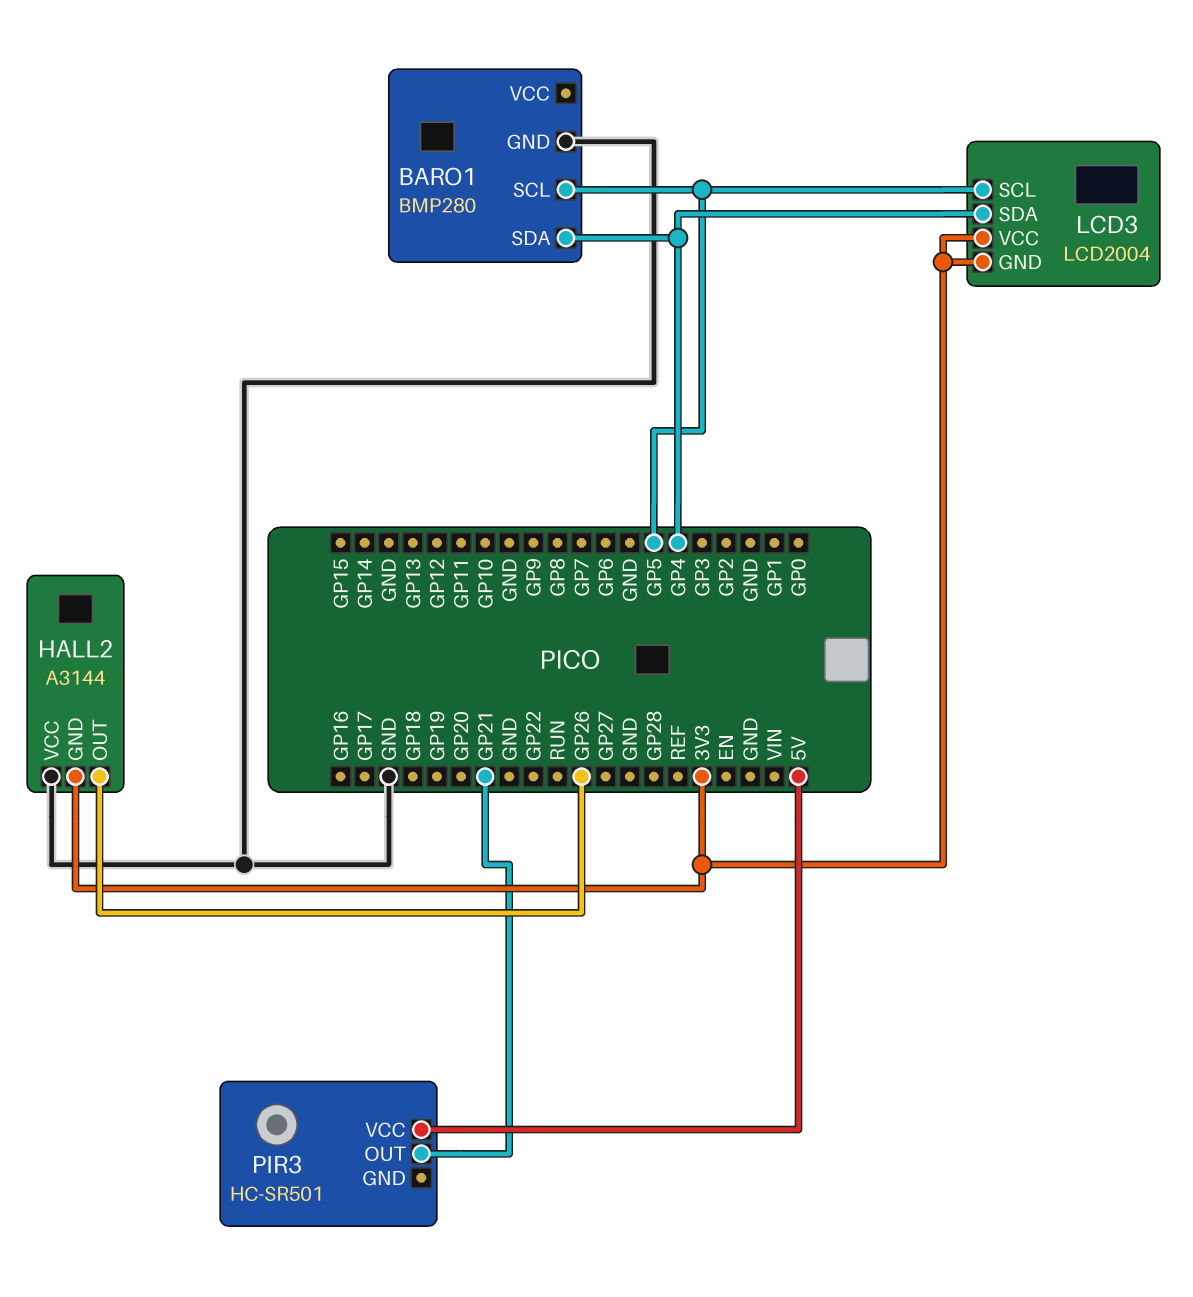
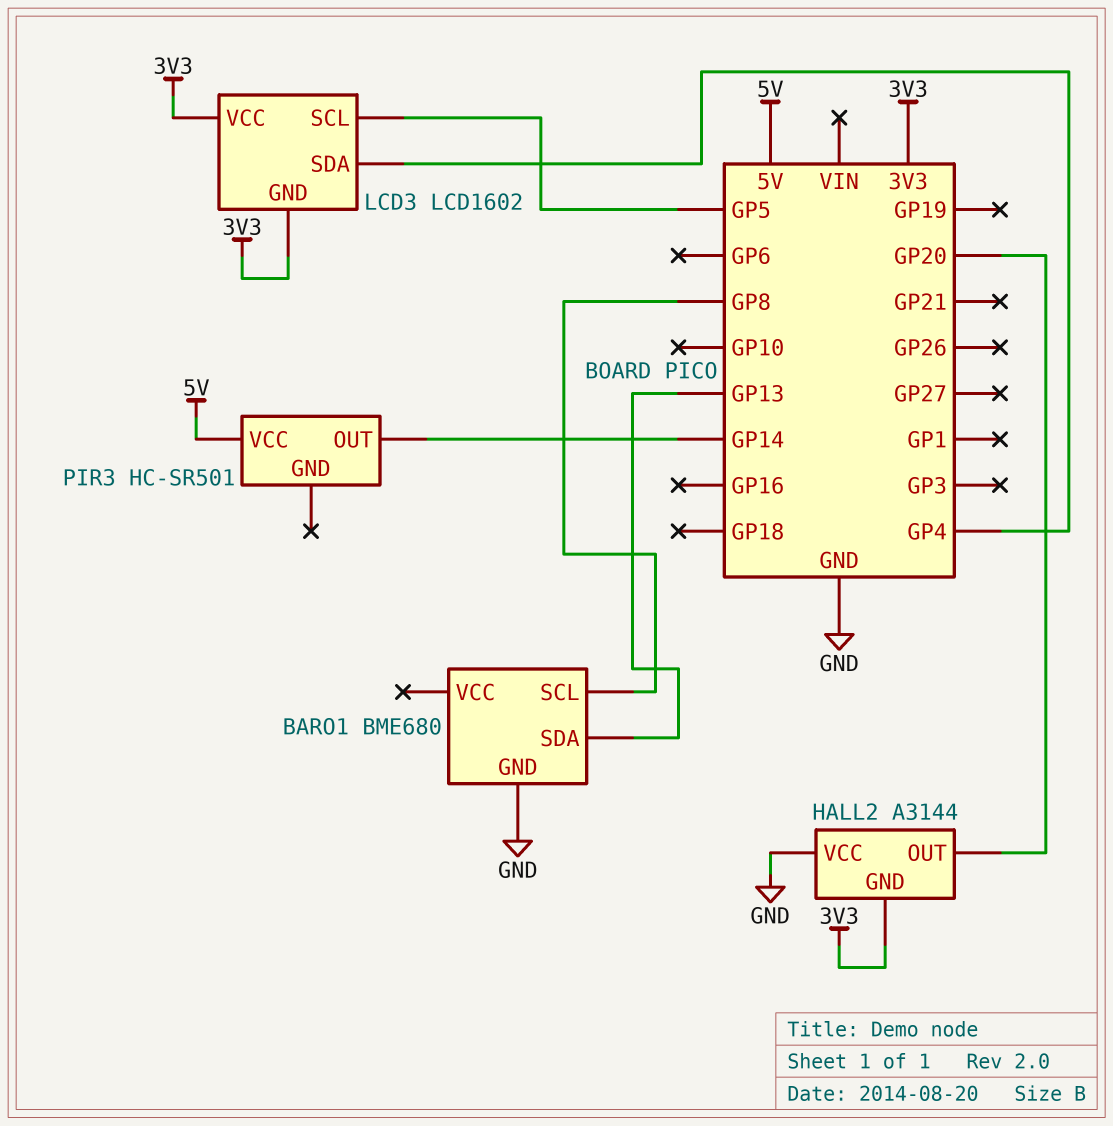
BARO1: BMP280 -> BME680
BARO1 pin SCL: GP5 -> GP8
BARO1 pin SDA: GP4 -> GP13
HALL2 pin OUT: GP26 -> GP20
LCD3: LCD2004 -> LCD1602
PIR3 pin OUT: GP21 -> GP14

